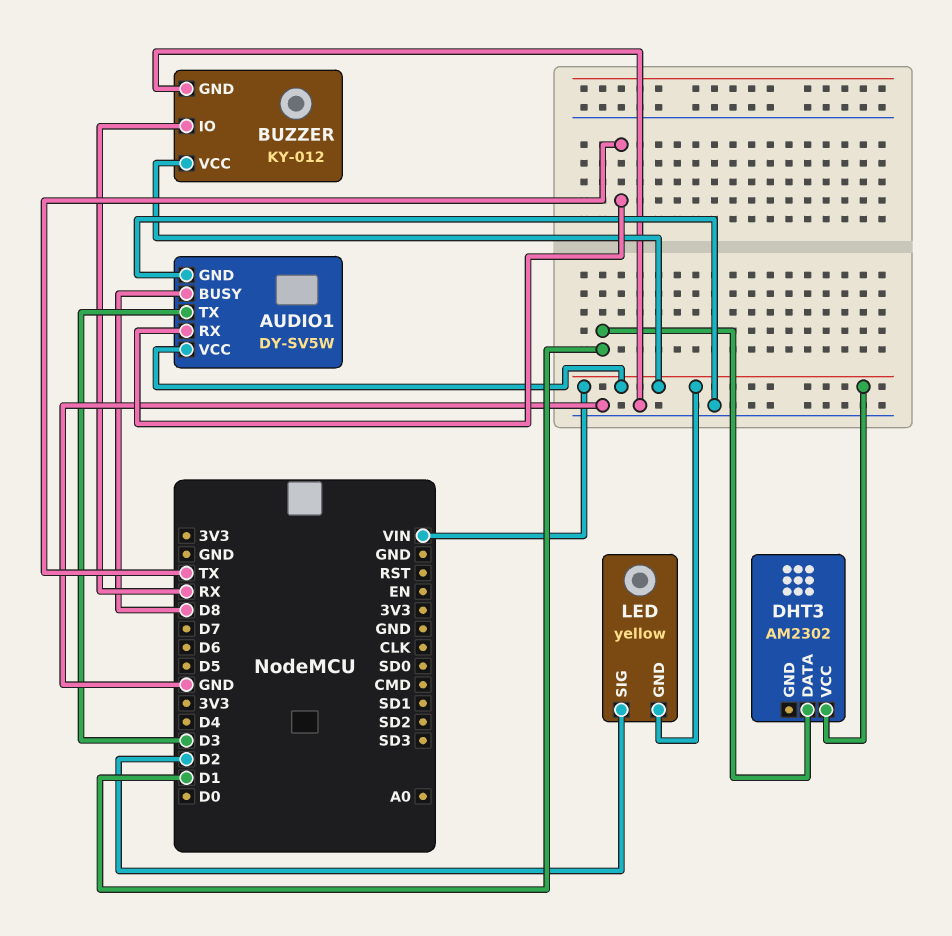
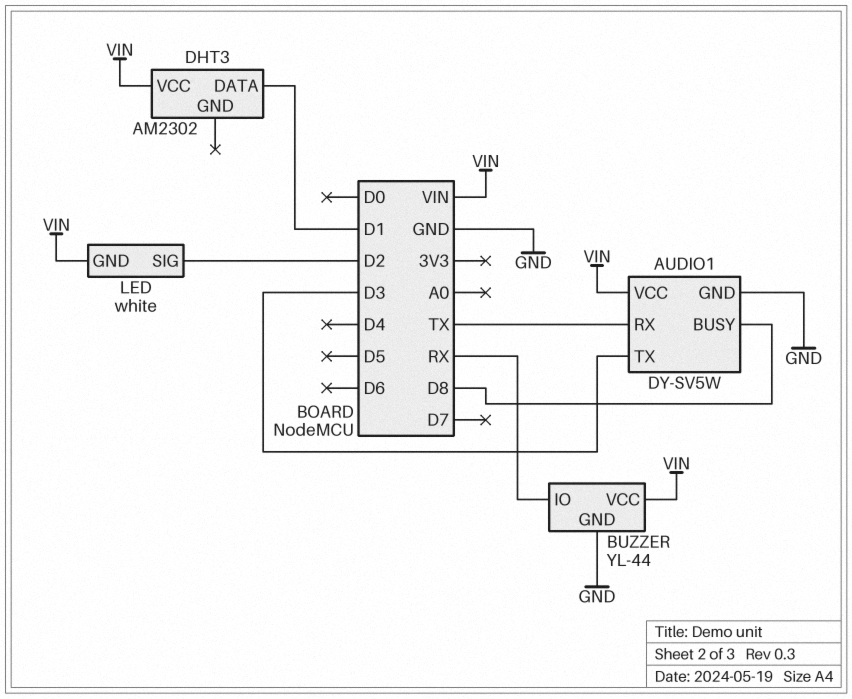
BUZZER: KY-012 -> YL-44
LED: yellow -> white

